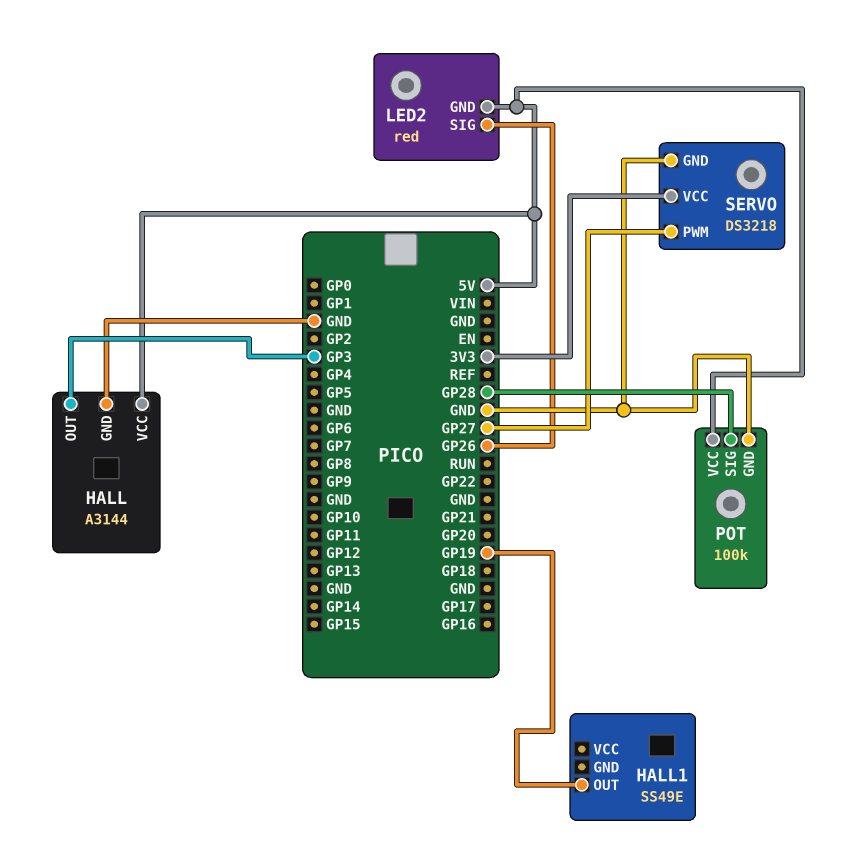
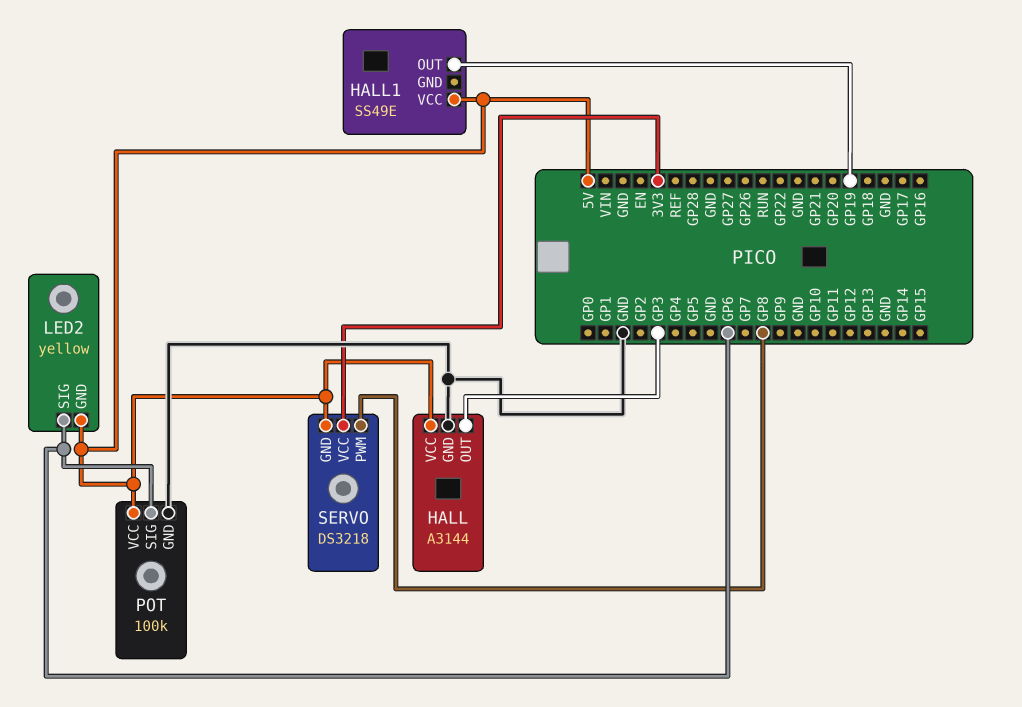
HALL1 pin VCC: none -> 5V
LED2: red -> yellow
LED2 pin SIG: GP26 -> GP6
POT pin SIG: GP28 -> GP6
SERVO pin GND: GND -> 5V
SERVO pin PWM: GP27 -> GP8

